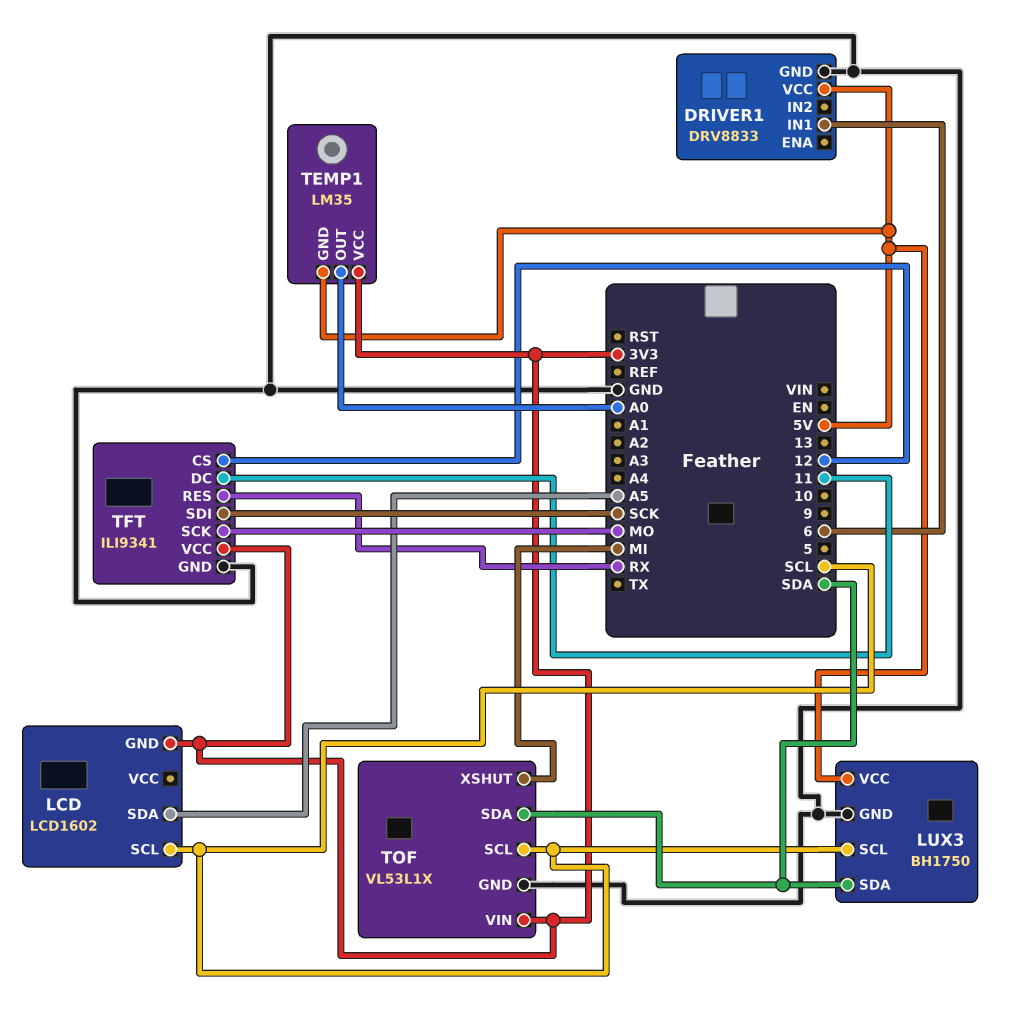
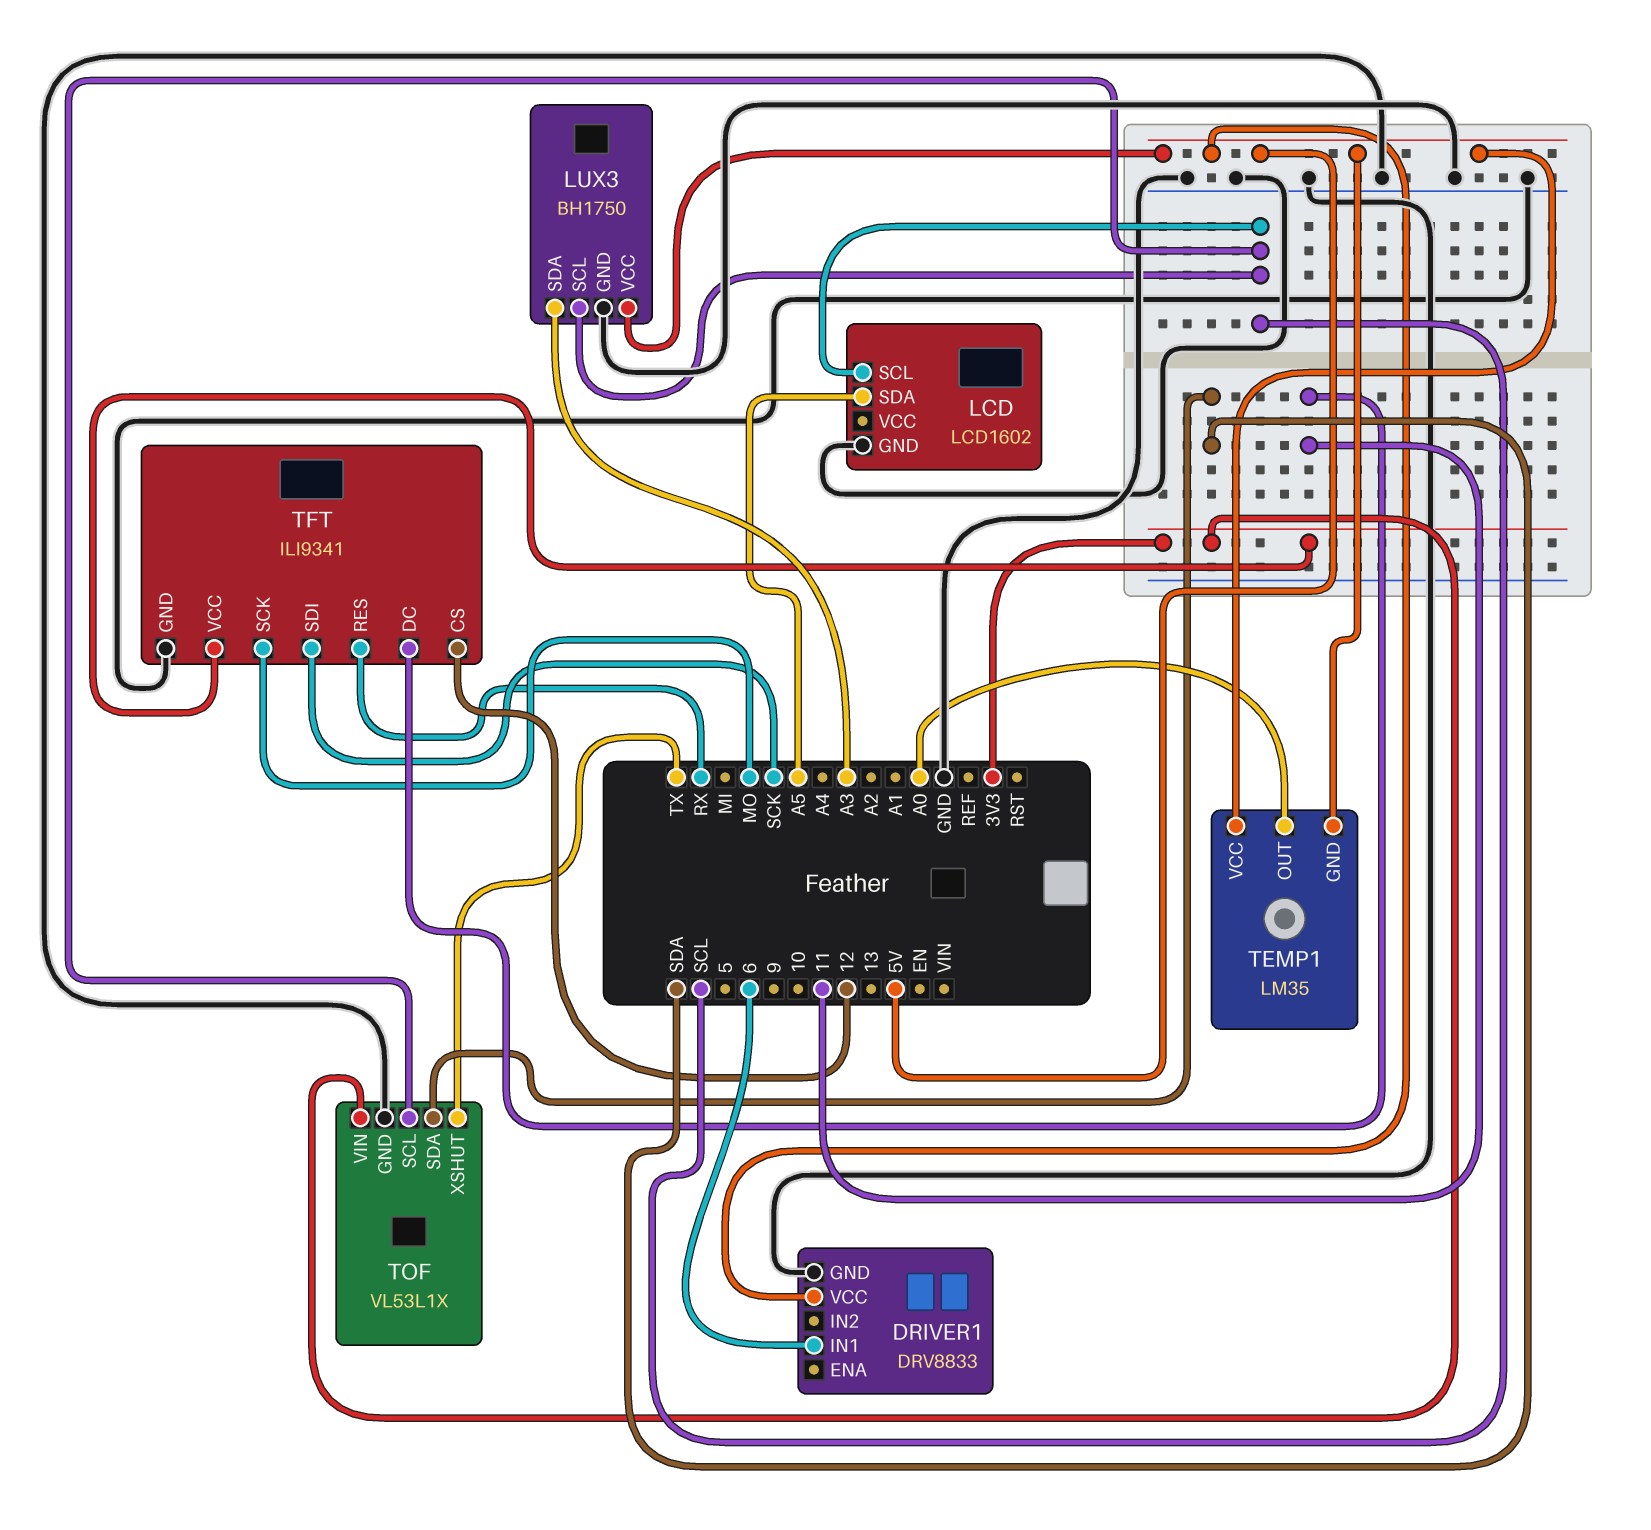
LCD pin GND: 3V3 -> GND
LUX3 pin SDA: SDA -> A3
TEMP1 pin VCC: 3V3 -> 5V
TOF pin XSHUT: MI -> TX

